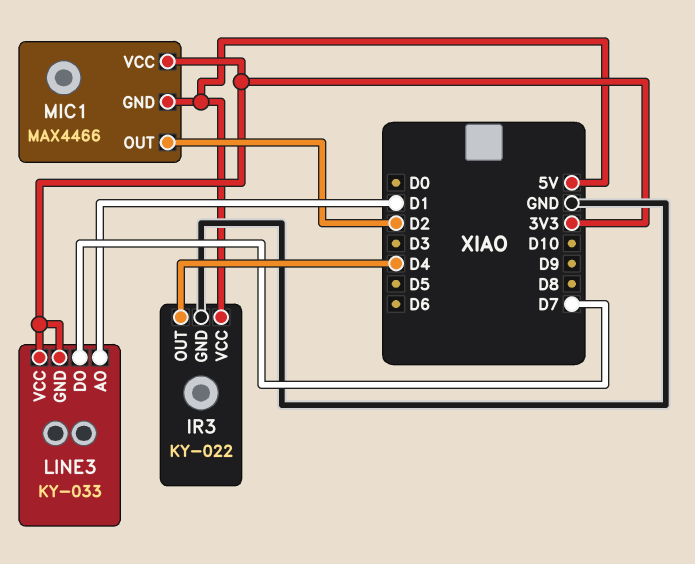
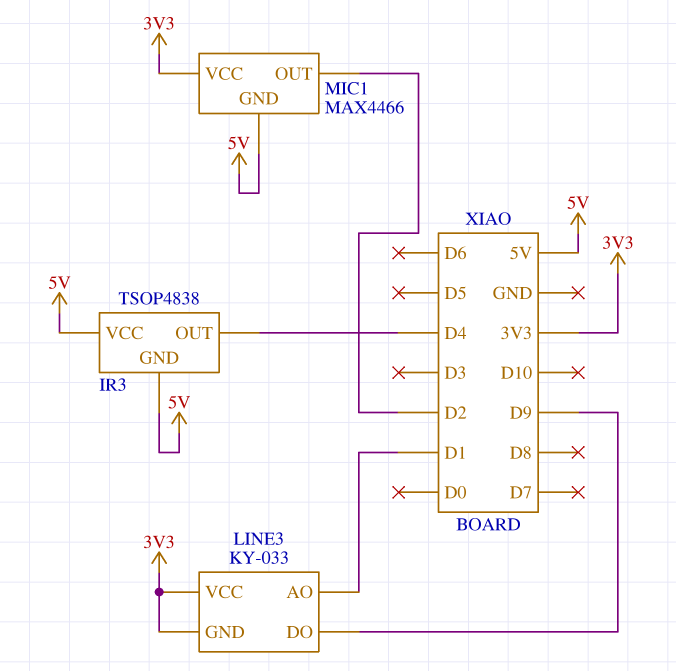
IR3: KY-022 -> TSOP4838
IR3 pin GND: GND -> 5V
LINE3 pin DO: D7 -> D9

